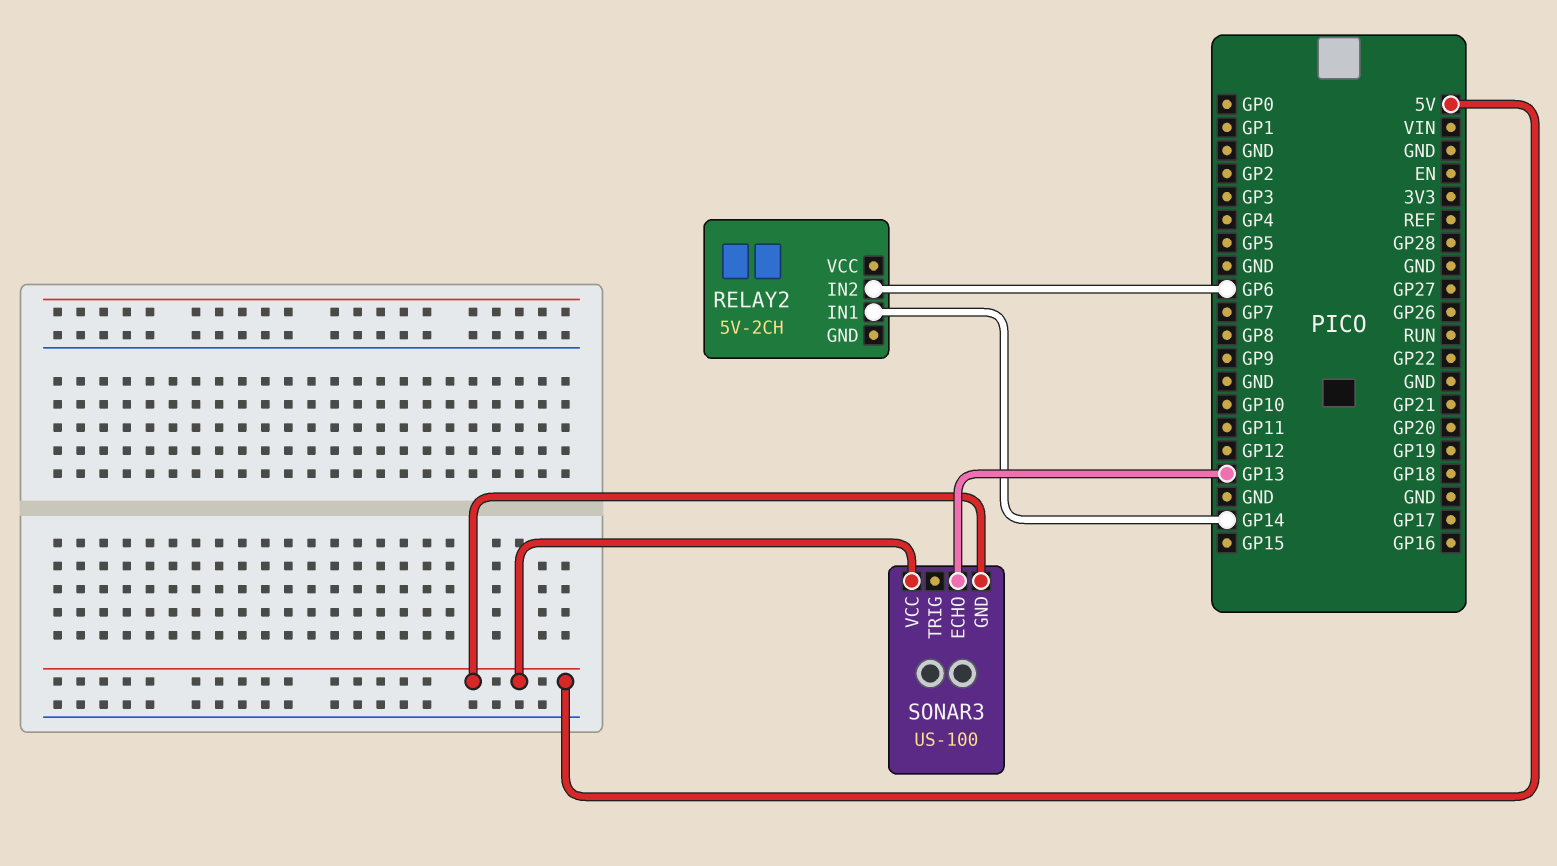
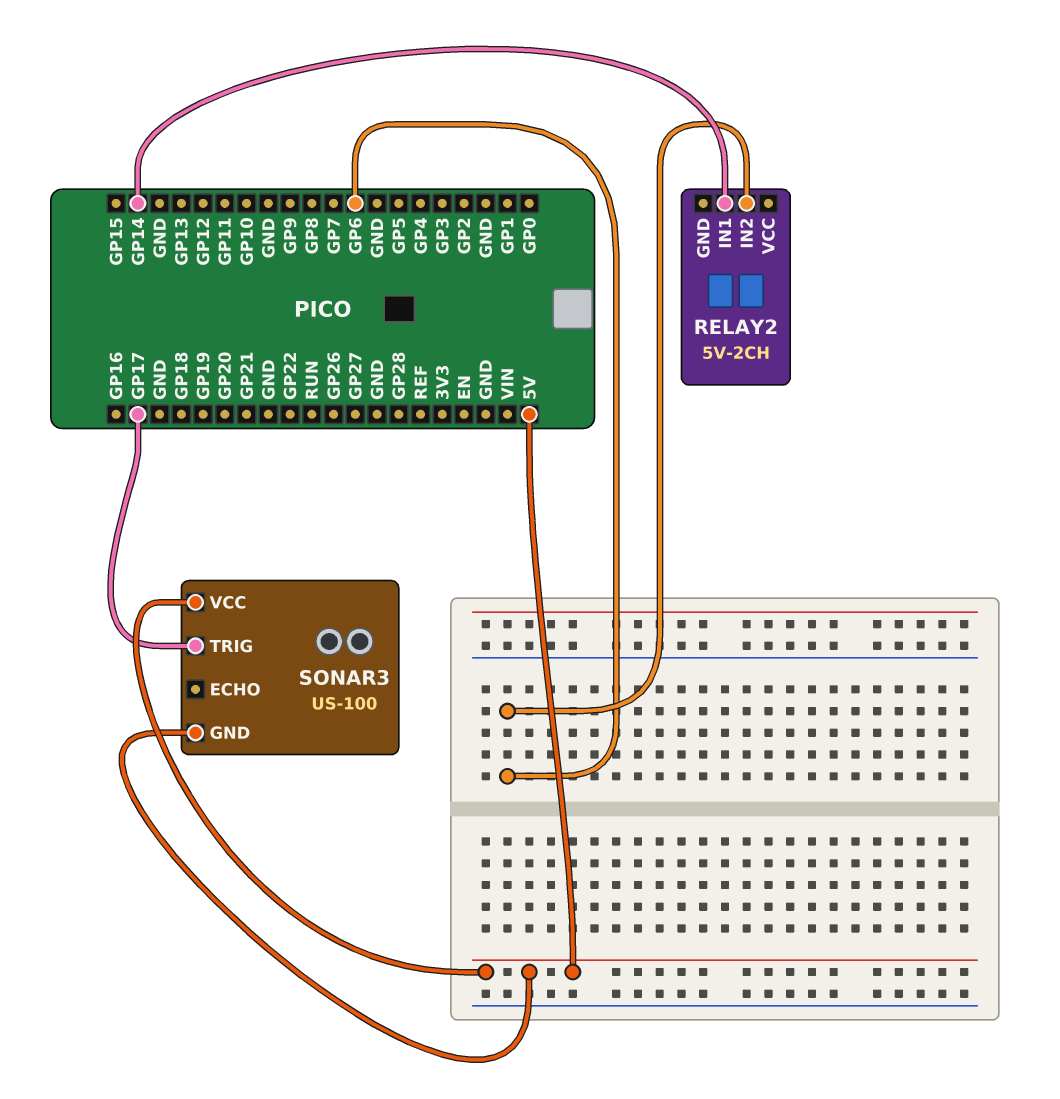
SONAR3 pin ECHO: GP13 -> none
SONAR3 pin TRIG: none -> GP17

